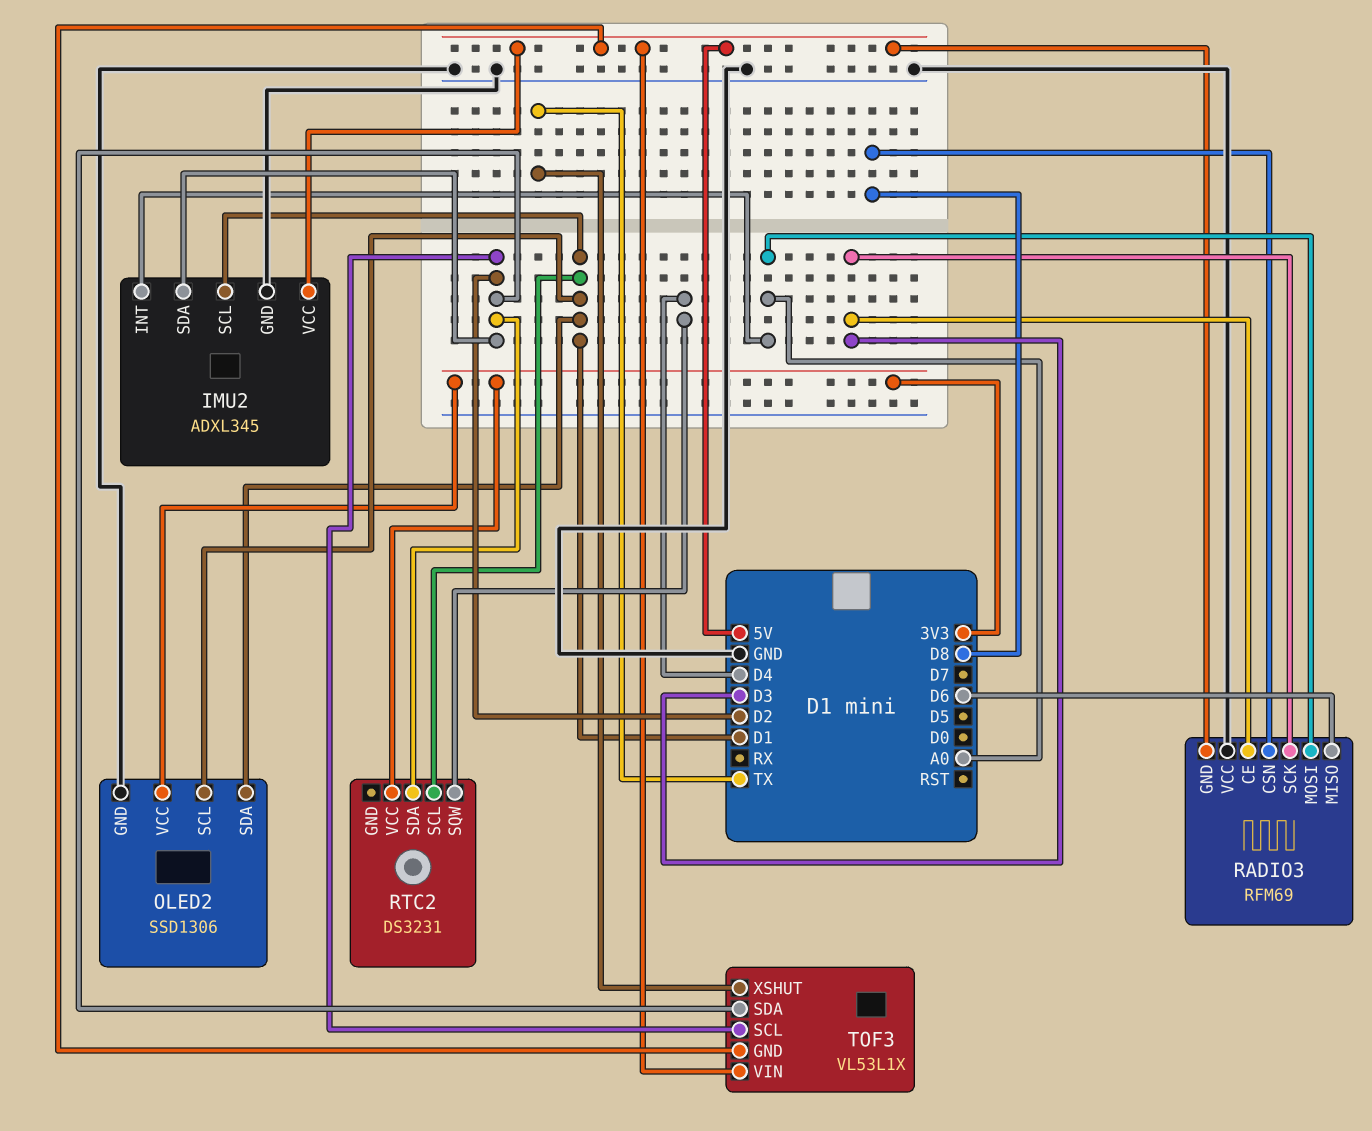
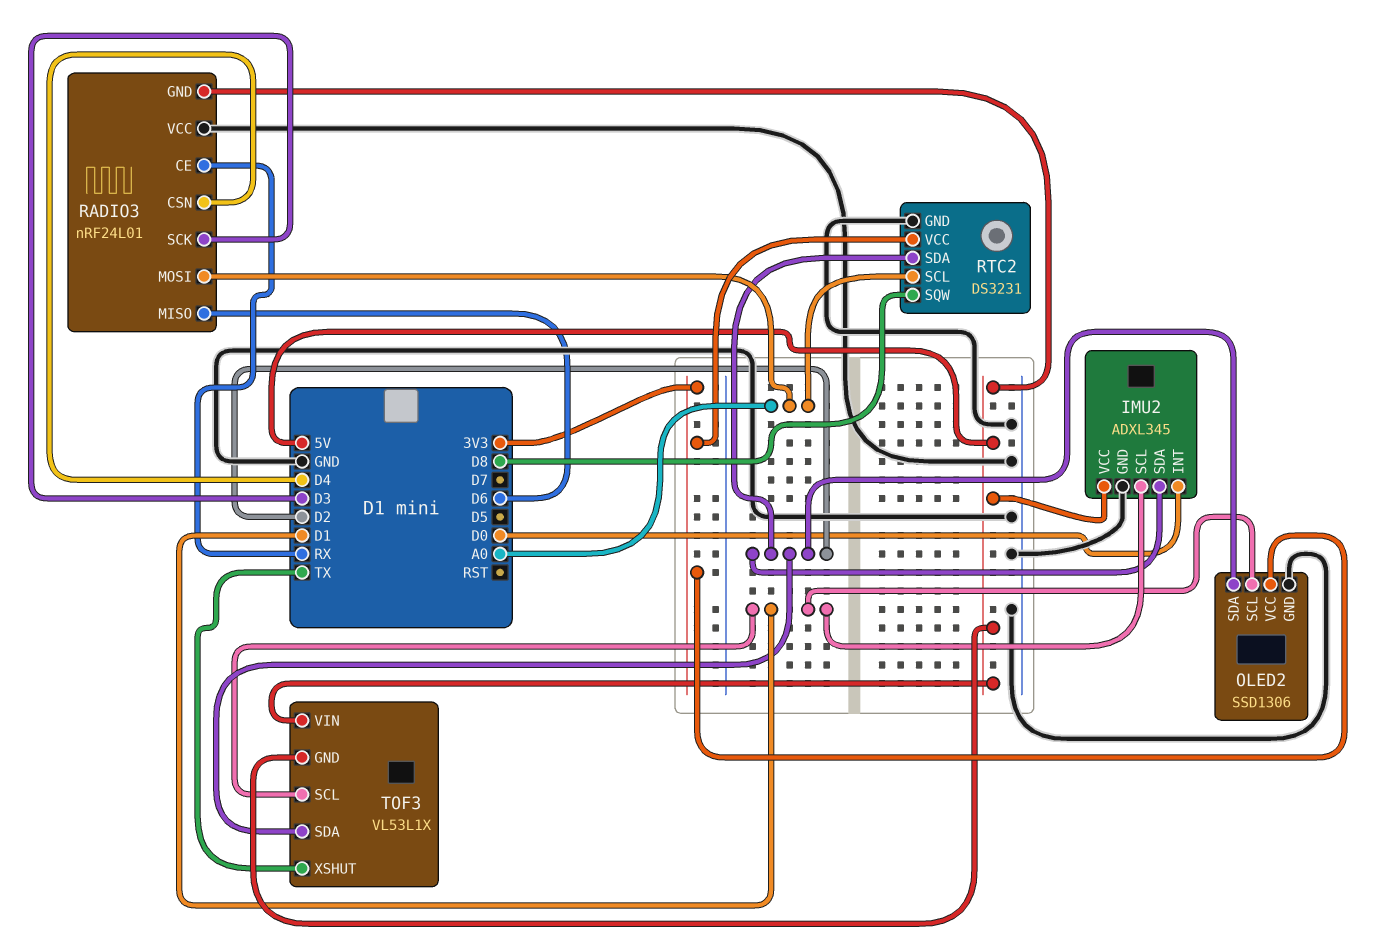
IMU2 pin INT: A0 -> D0
OLED2 pin SDA: D1 -> D2
RADIO3: RFM69 -> nRF24L01
RADIO3 pin CE: D3 -> RX
RADIO3 pin CSN: D8 -> D4
RTC2 pin GND: none -> GND
RTC2 pin SCL: D1 -> A0
RTC2 pin SQW: D4 -> D8
TOF3 pin SCL: D2 -> D1

